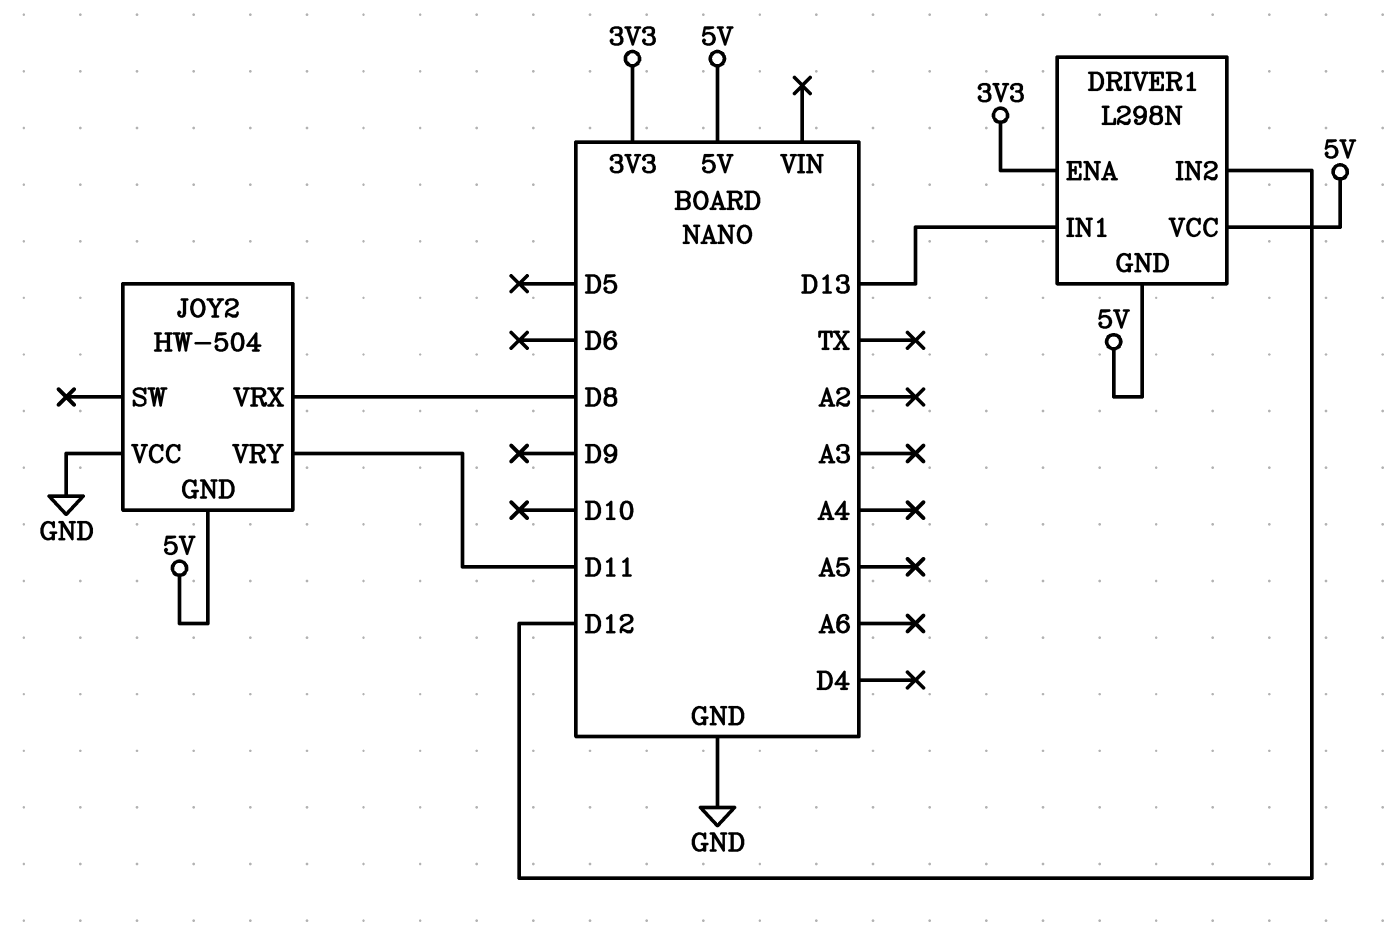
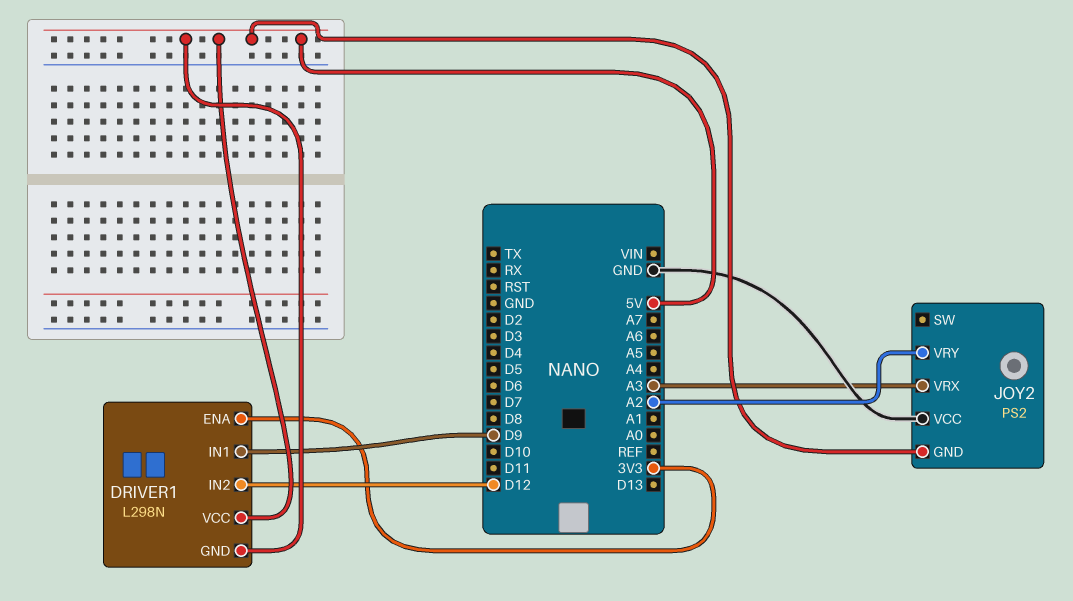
DRIVER1 pin IN1: D13 -> D9
JOY2: HW-504 -> PS2
JOY2 pin VRX: D8 -> A3
JOY2 pin VRY: D11 -> A2

